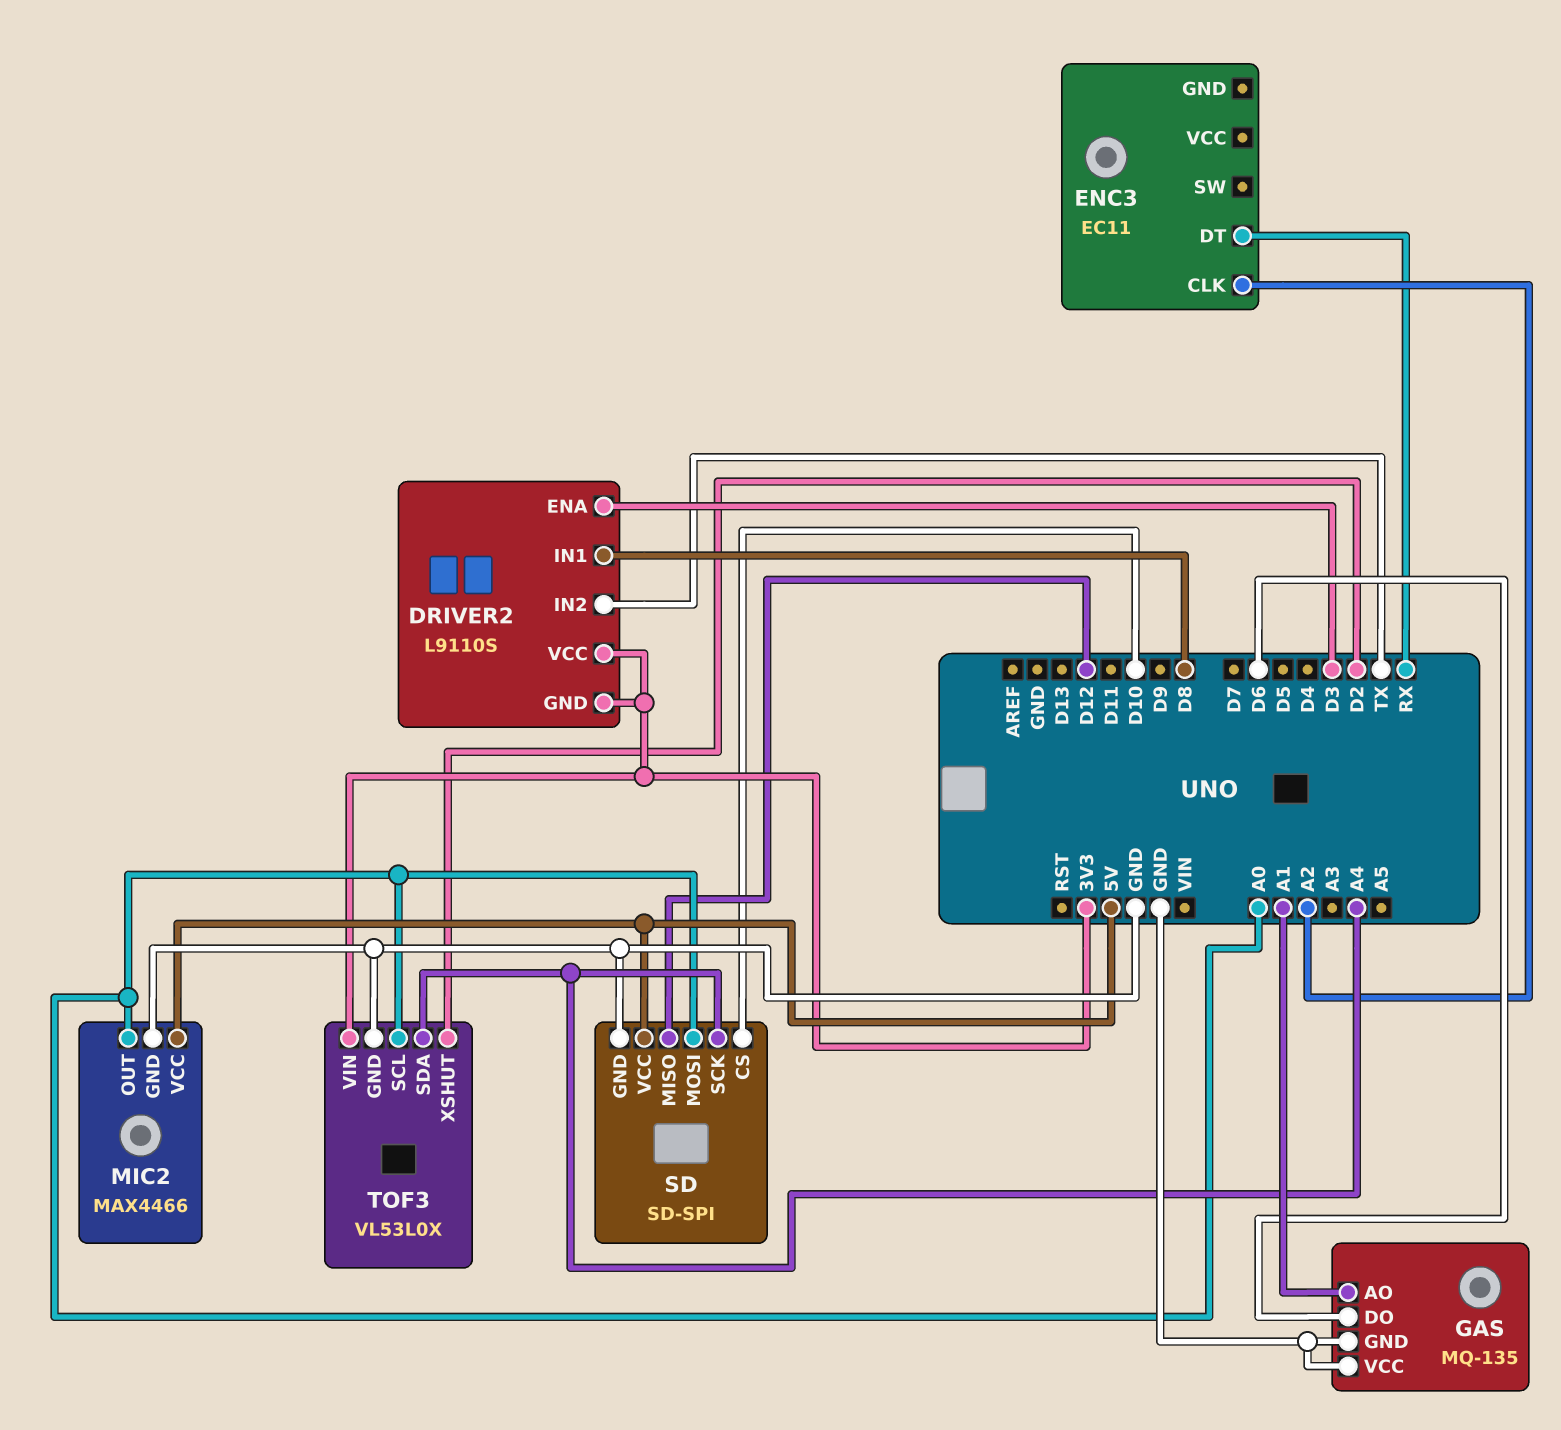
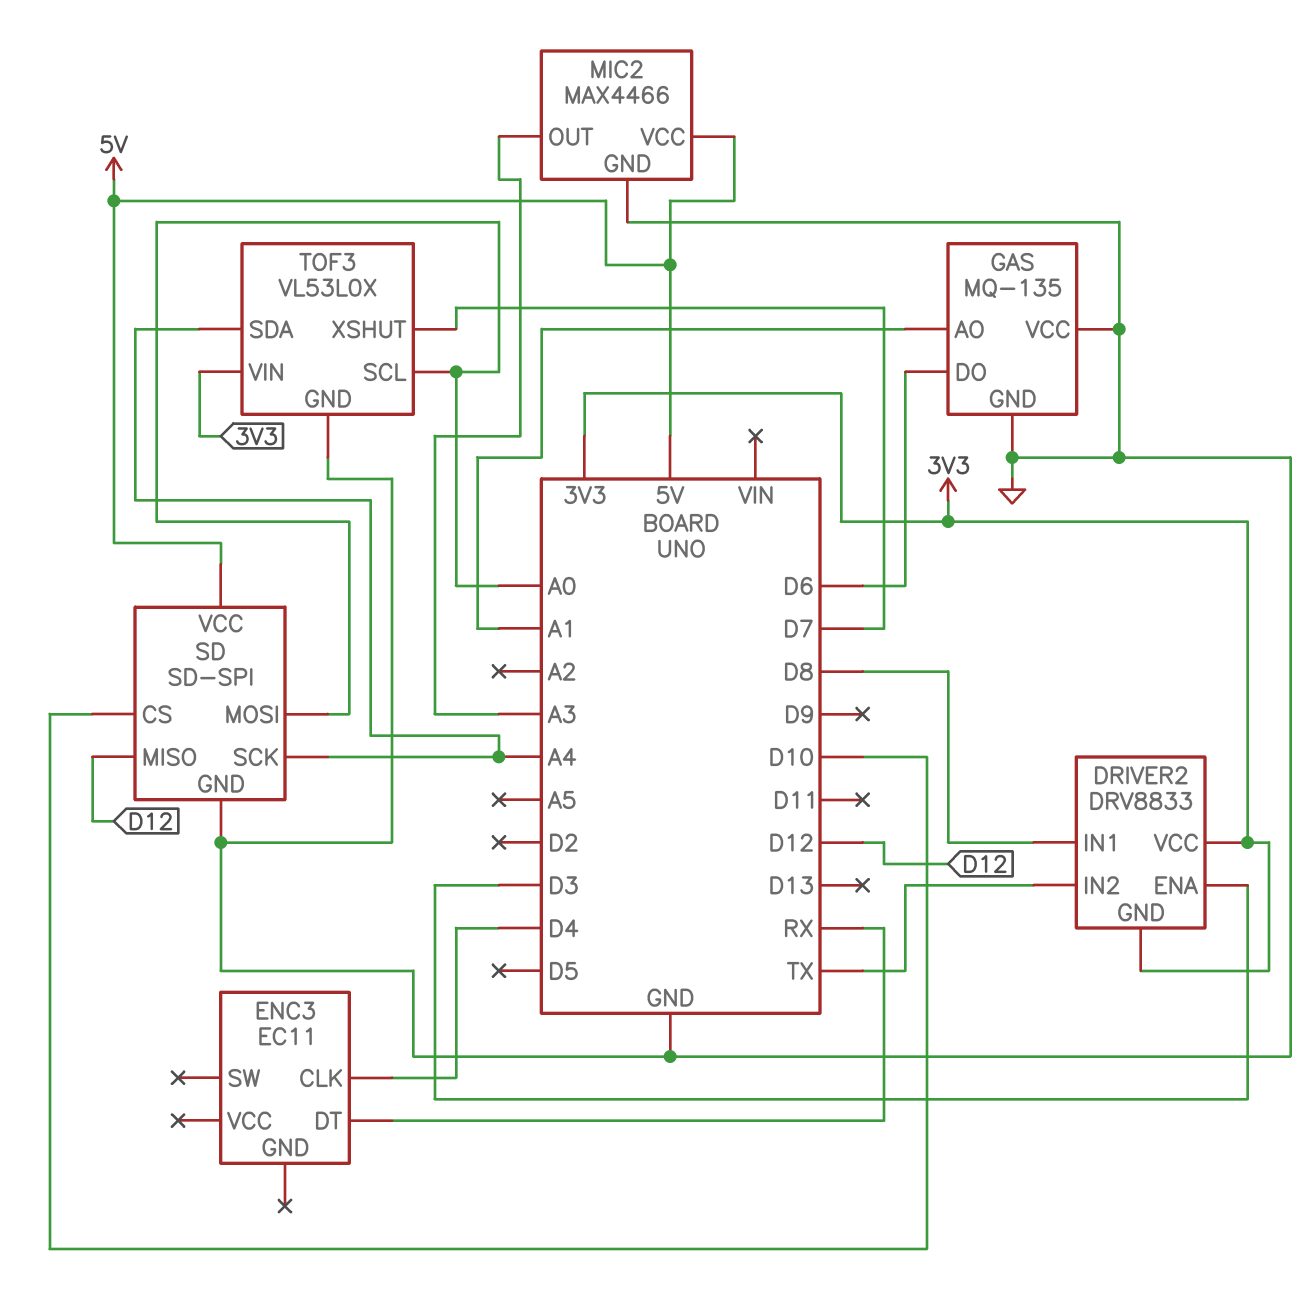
DRIVER2: L9110S -> DRV8833
ENC3 pin CLK: A2 -> D4
MIC2 pin OUT: A0 -> A3
TOF3 pin XSHUT: D2 -> D7

